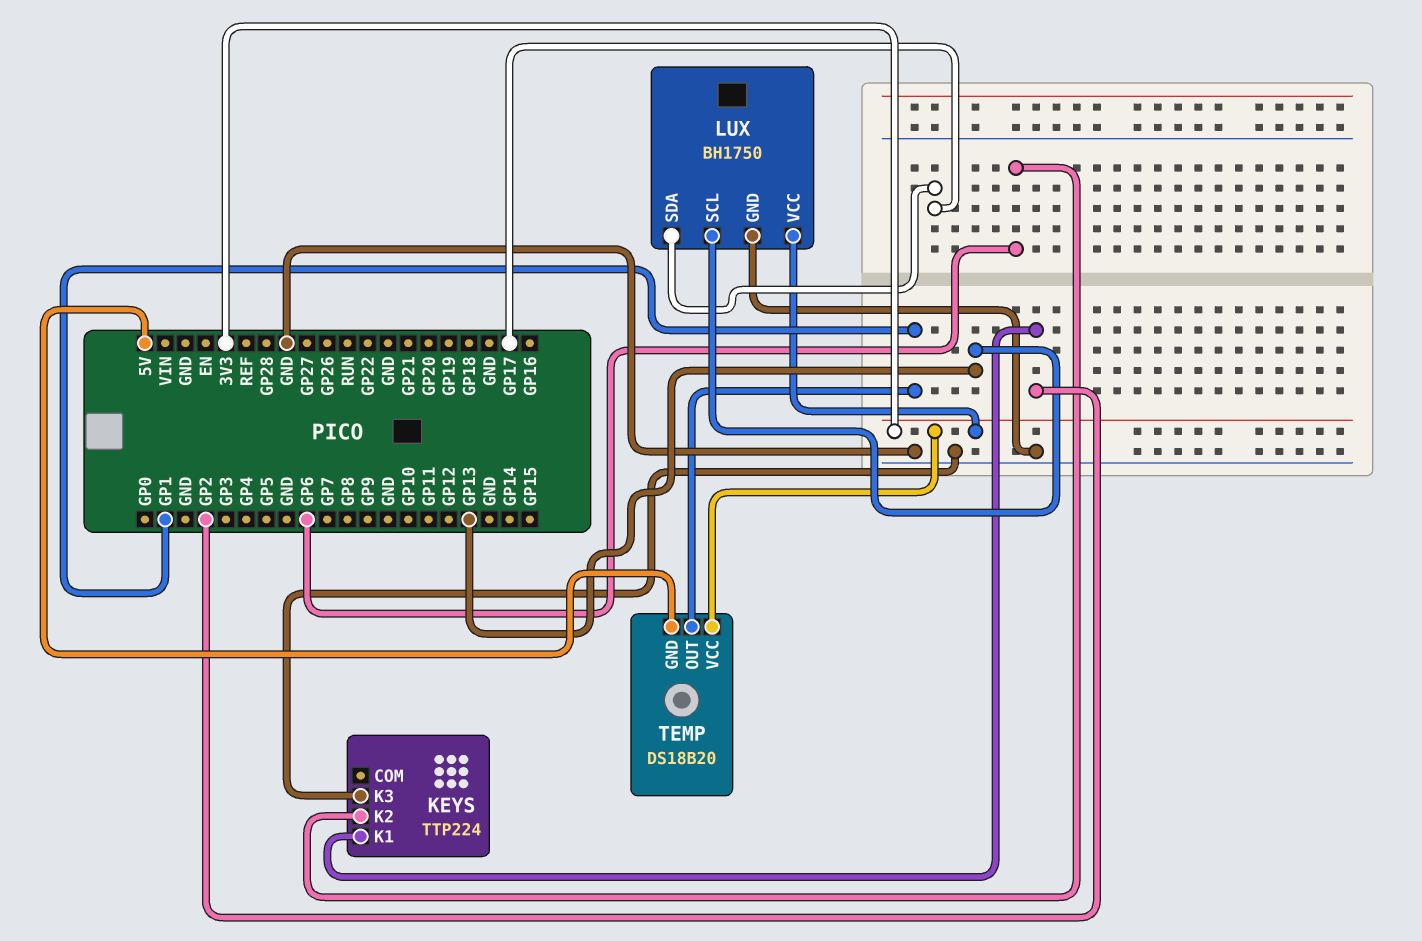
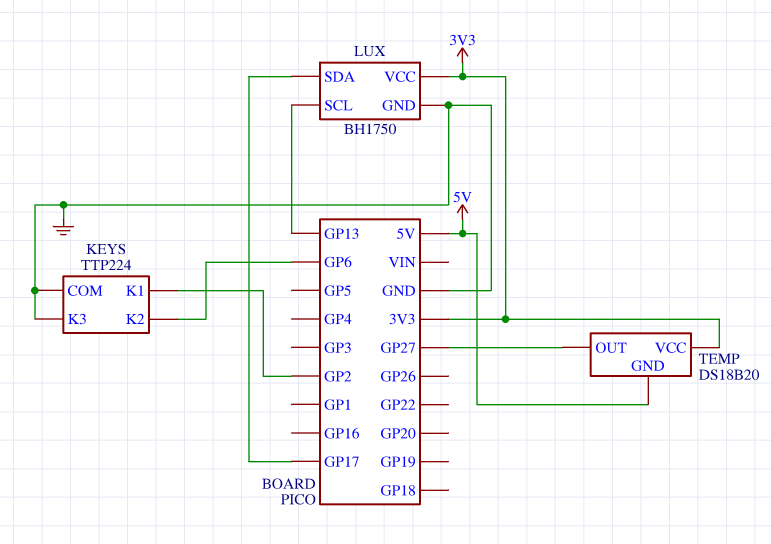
KEYS pin COM: none -> GND
TEMP pin OUT: GP1 -> GP27

